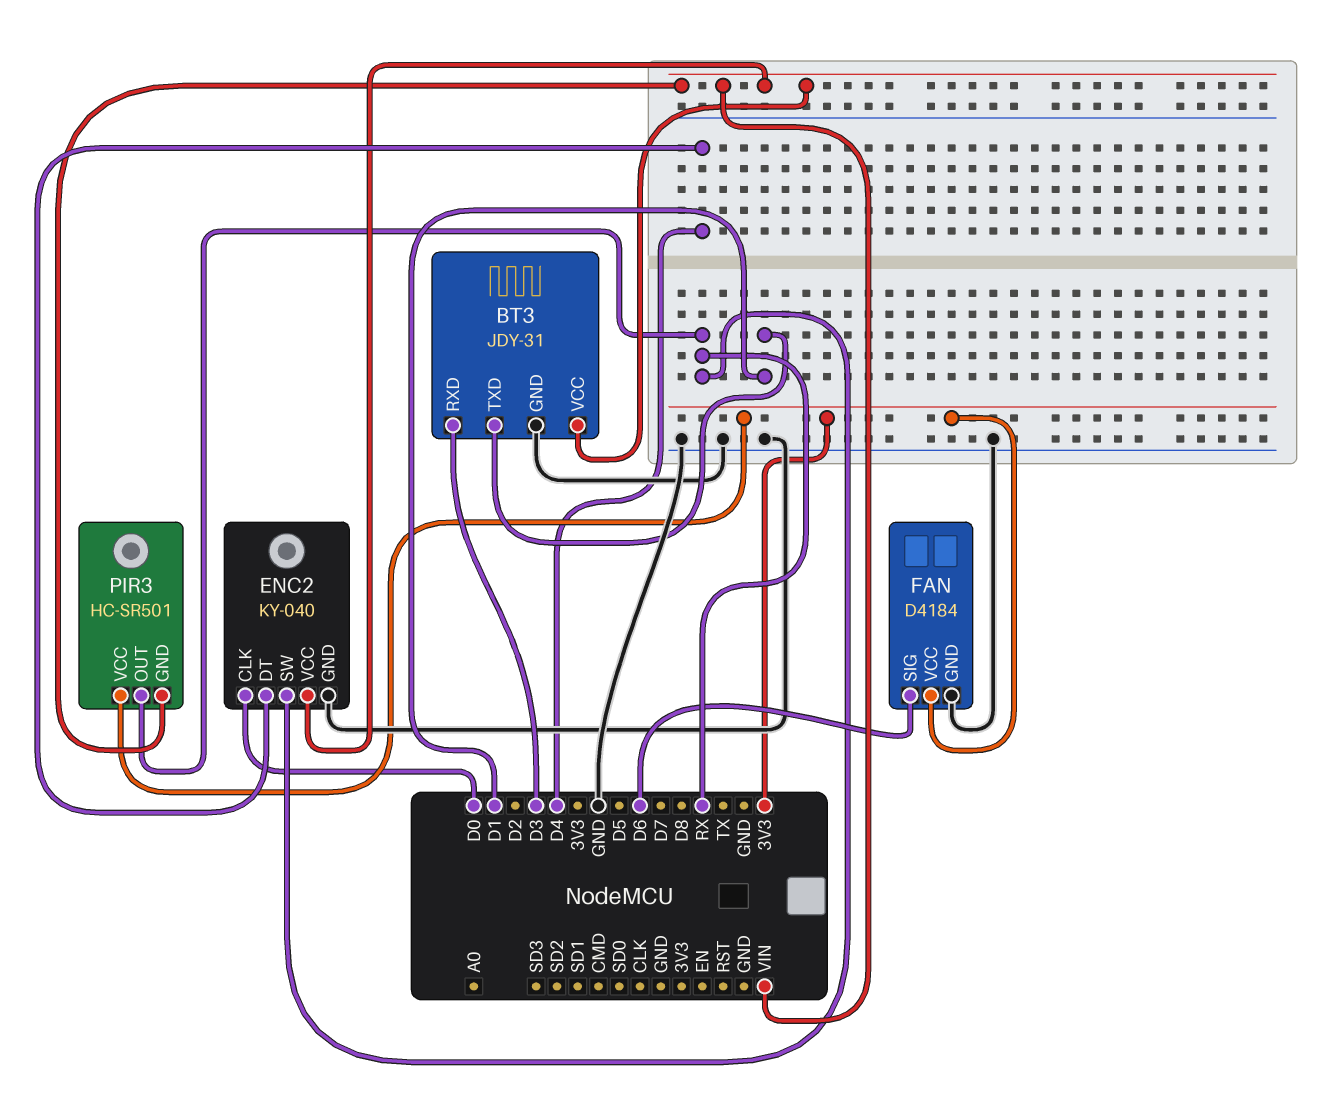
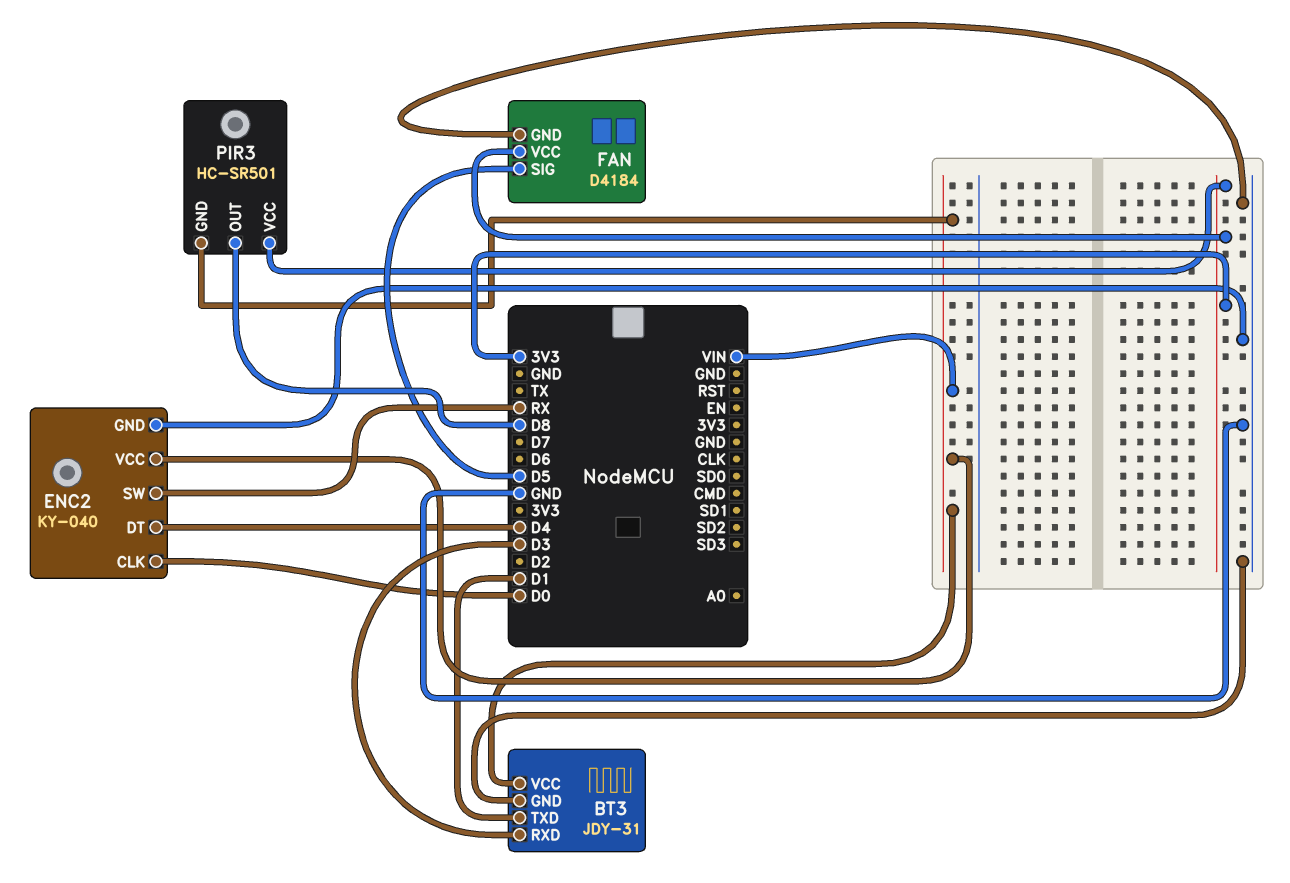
FAN pin SIG: D6 -> D5
PIR3 pin OUT: RX -> D8

